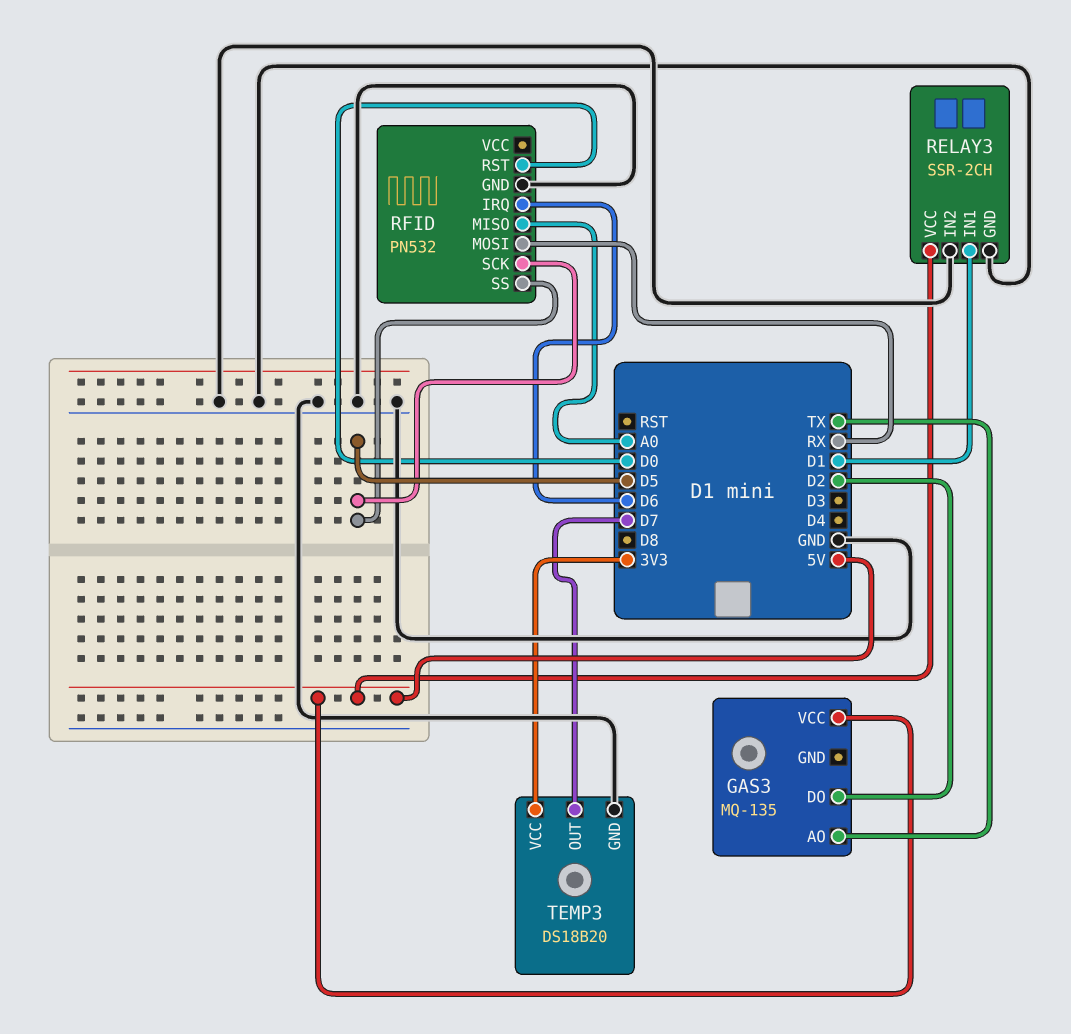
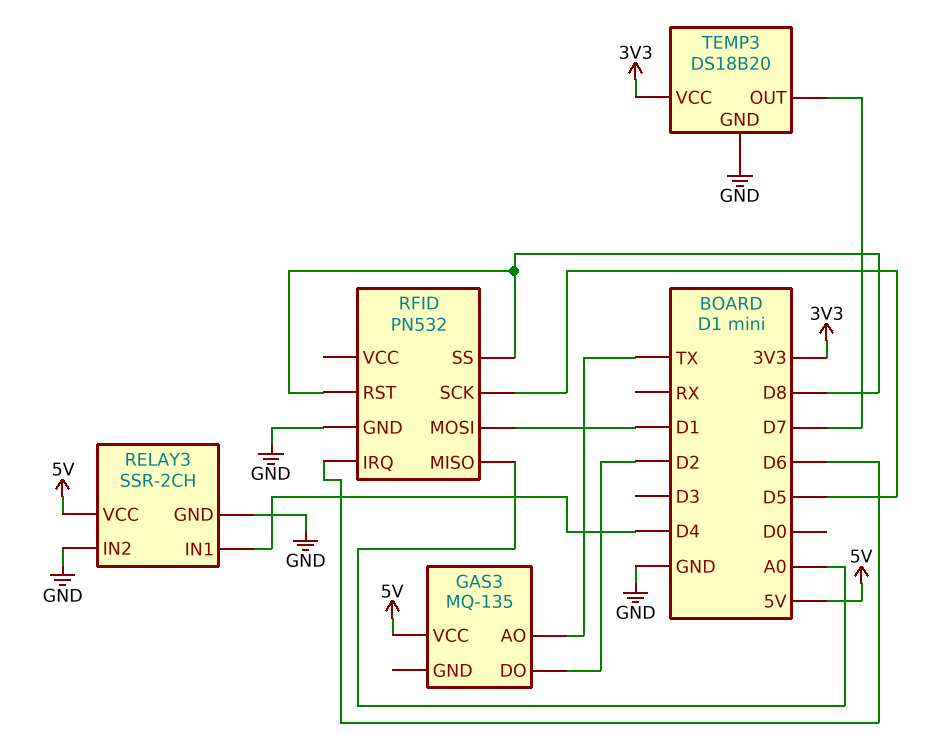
RELAY3 pin IN1: D1 -> D4
RFID pin MOSI: RX -> D1
RFID pin RST: D0 -> D8
RFID pin SS: D5 -> D8

